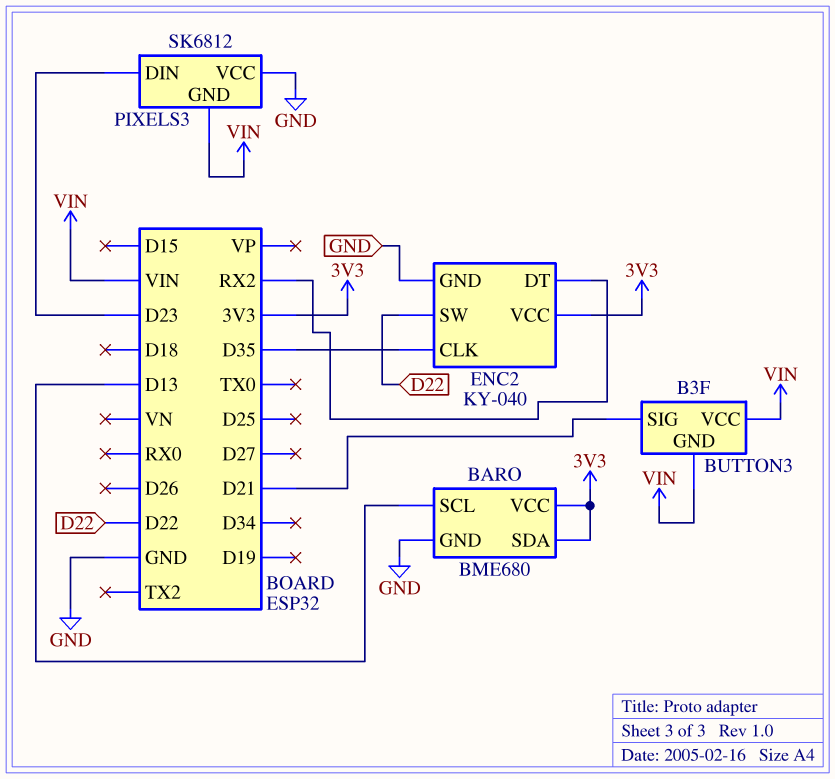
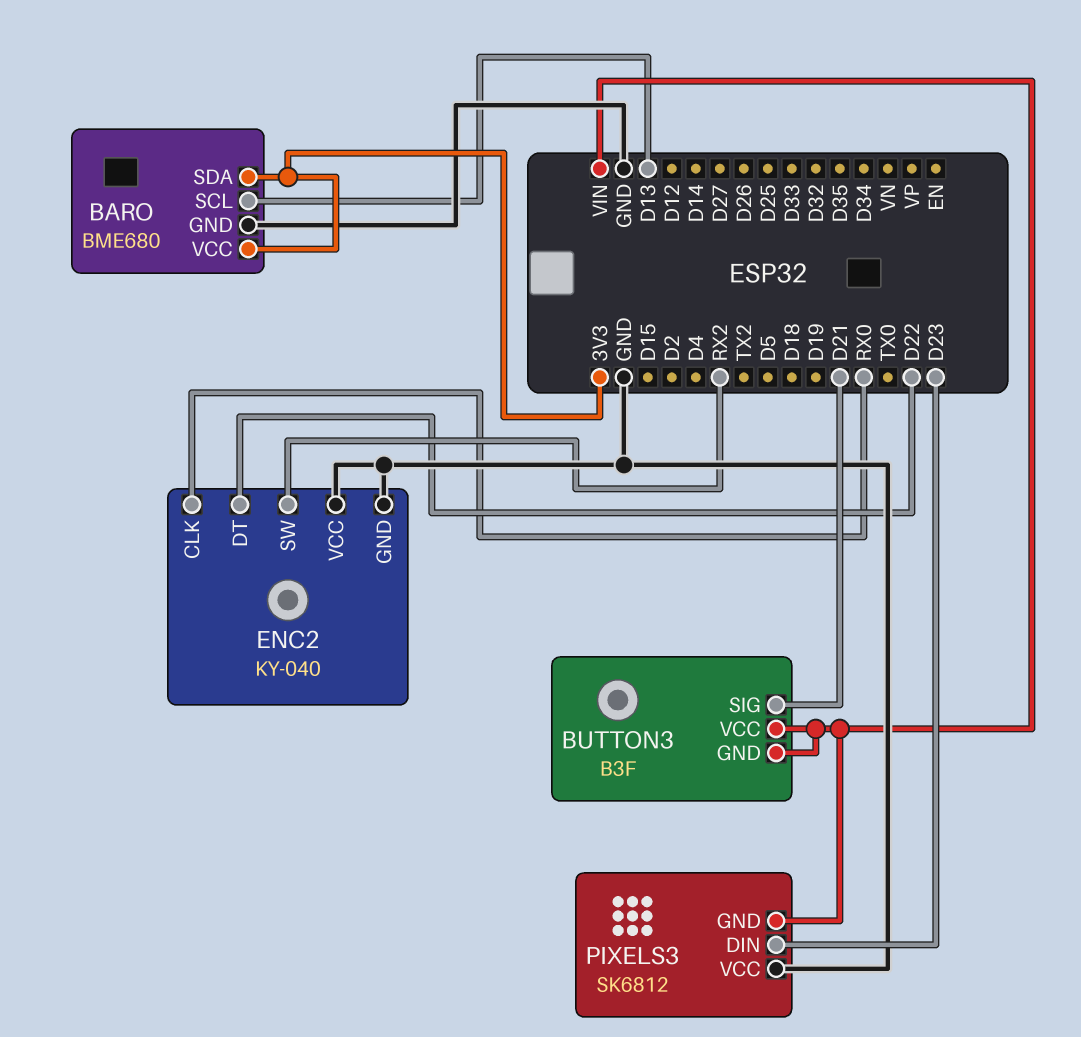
ENC2 pin CLK: D35 -> RX0
ENC2 pin DT: RX2 -> D22
ENC2 pin SW: D22 -> RX2
ENC2 pin VCC: 3V3 -> GND

